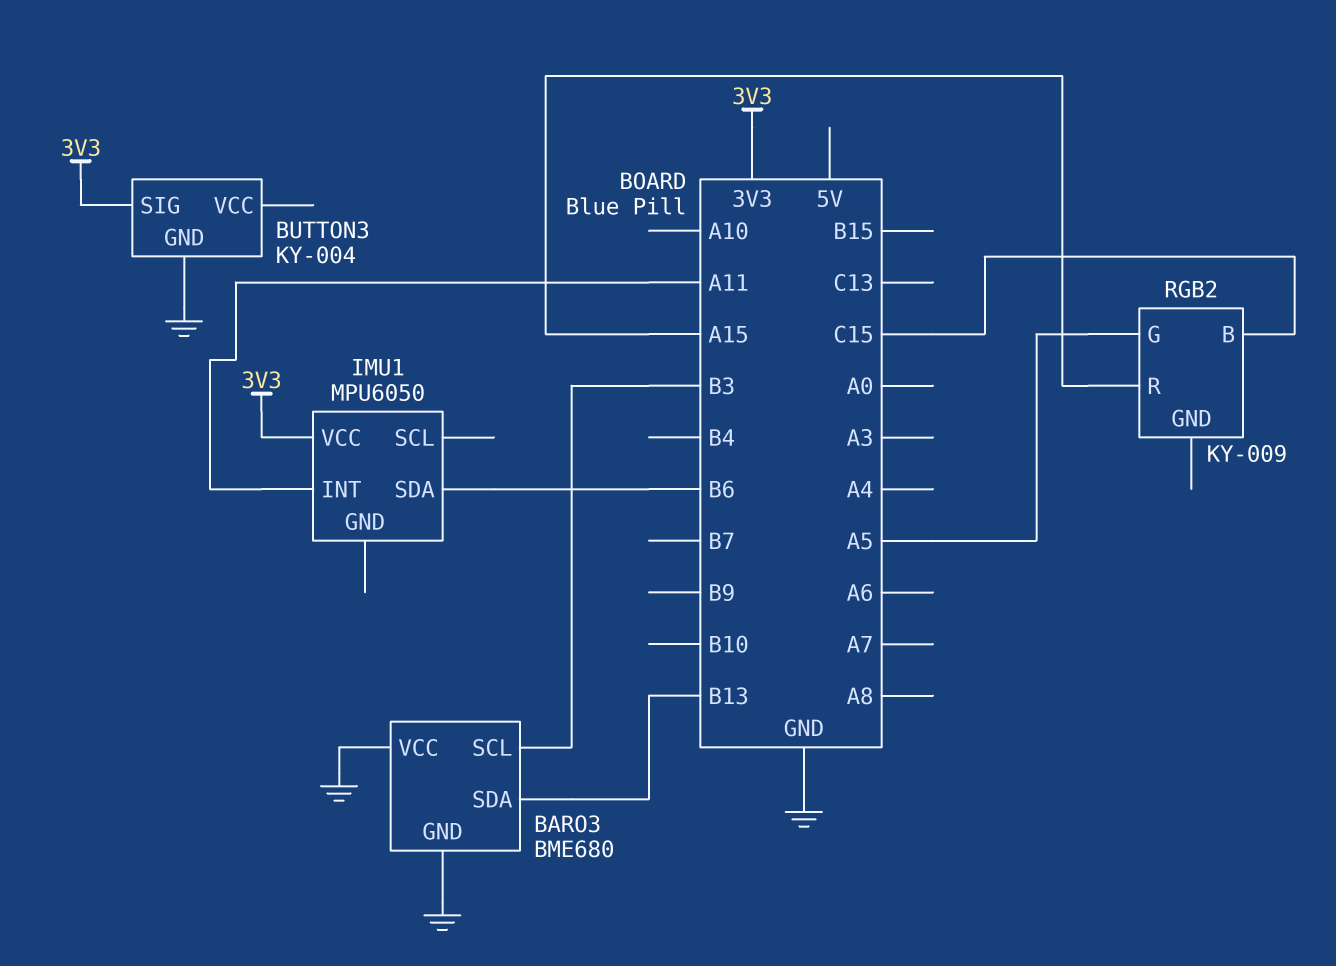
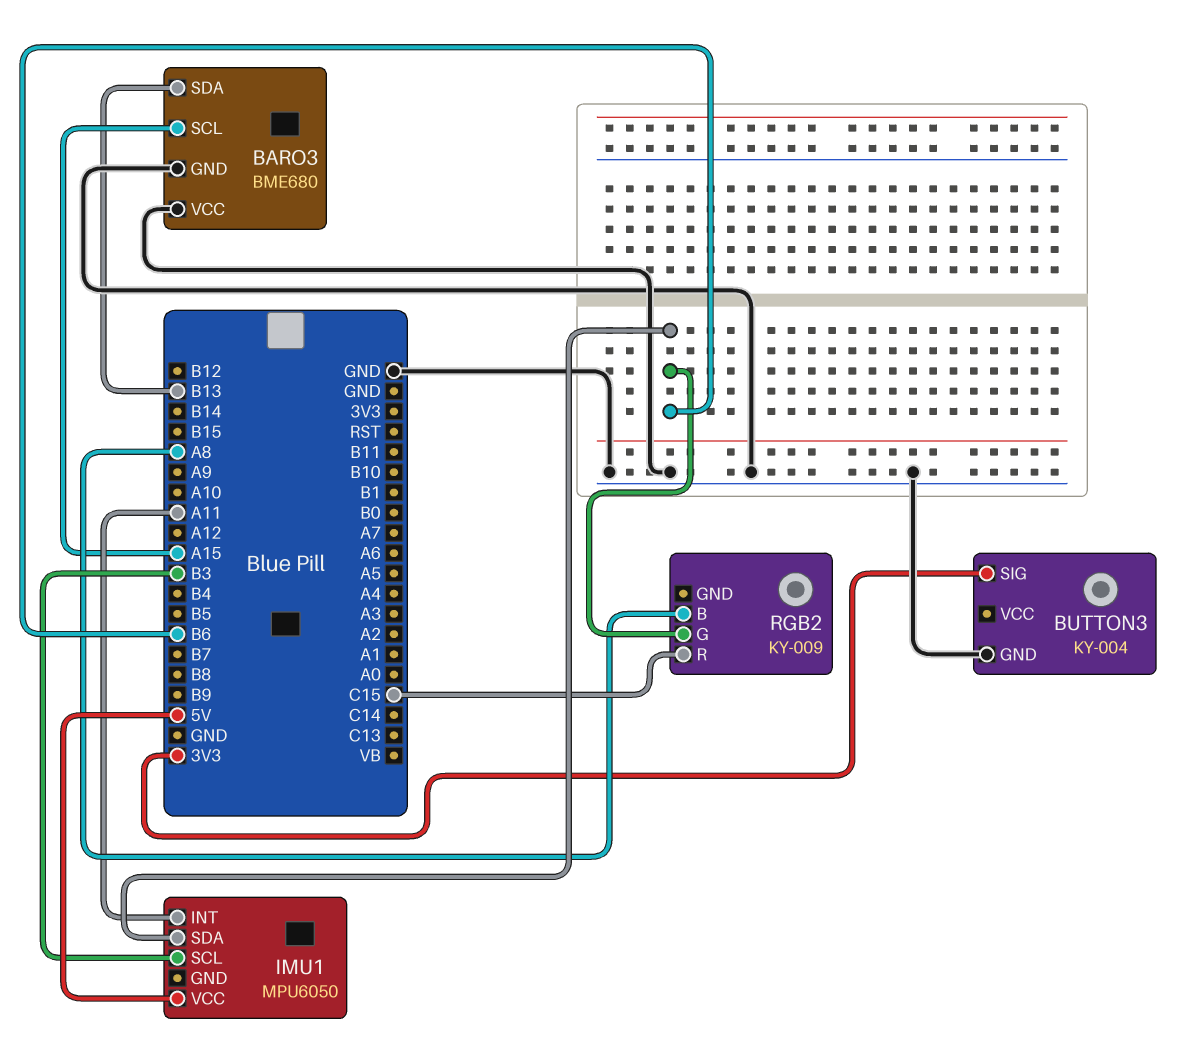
BARO3 pin SCL: B3 -> A15
IMU1 pin SCL: none -> B3
IMU1 pin VCC: 3V3 -> 5V
RGB2 pin B: C15 -> A8
RGB2 pin G: A5 -> B6
RGB2 pin R: A15 -> C15

